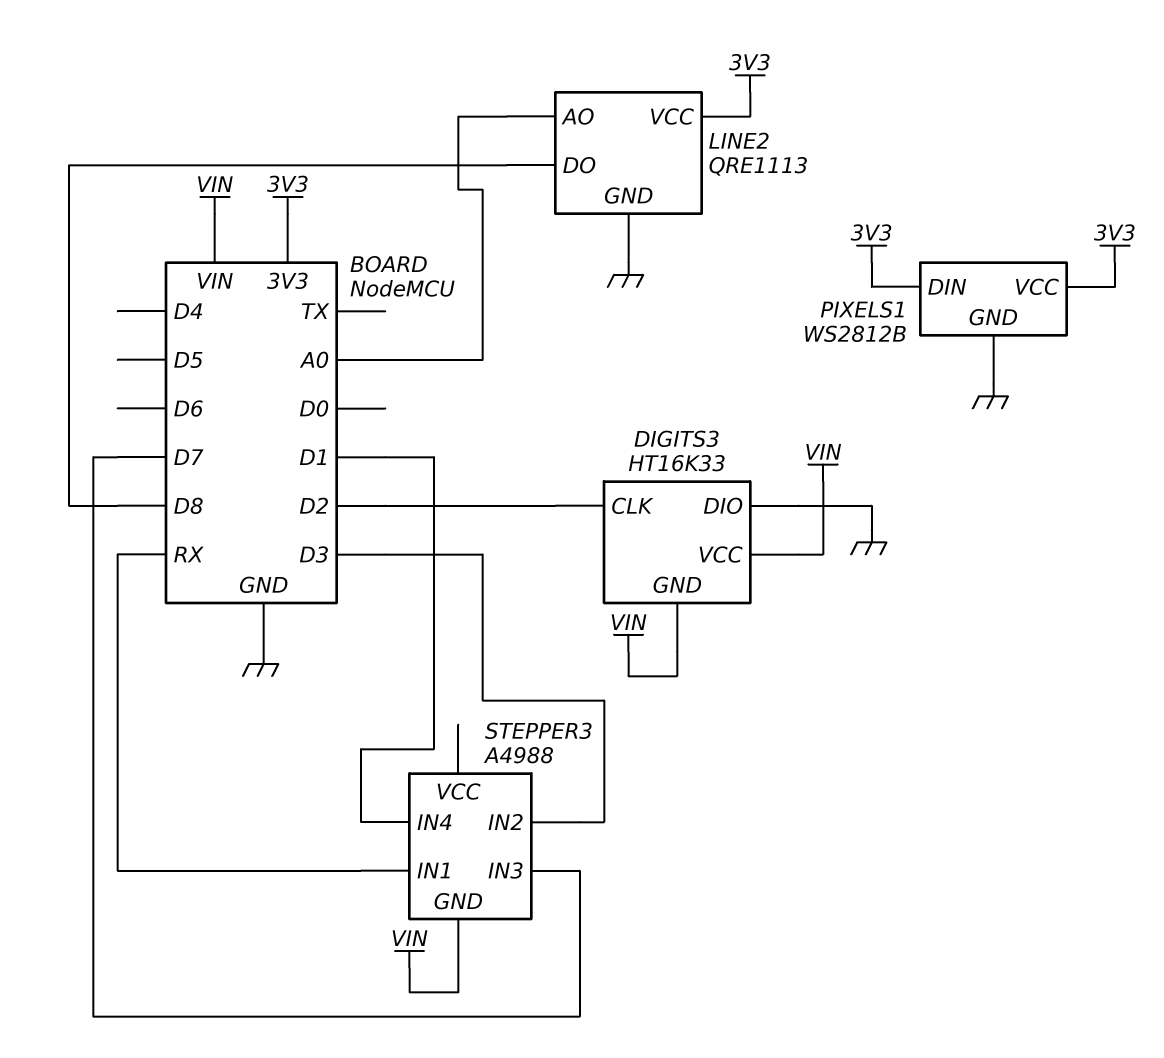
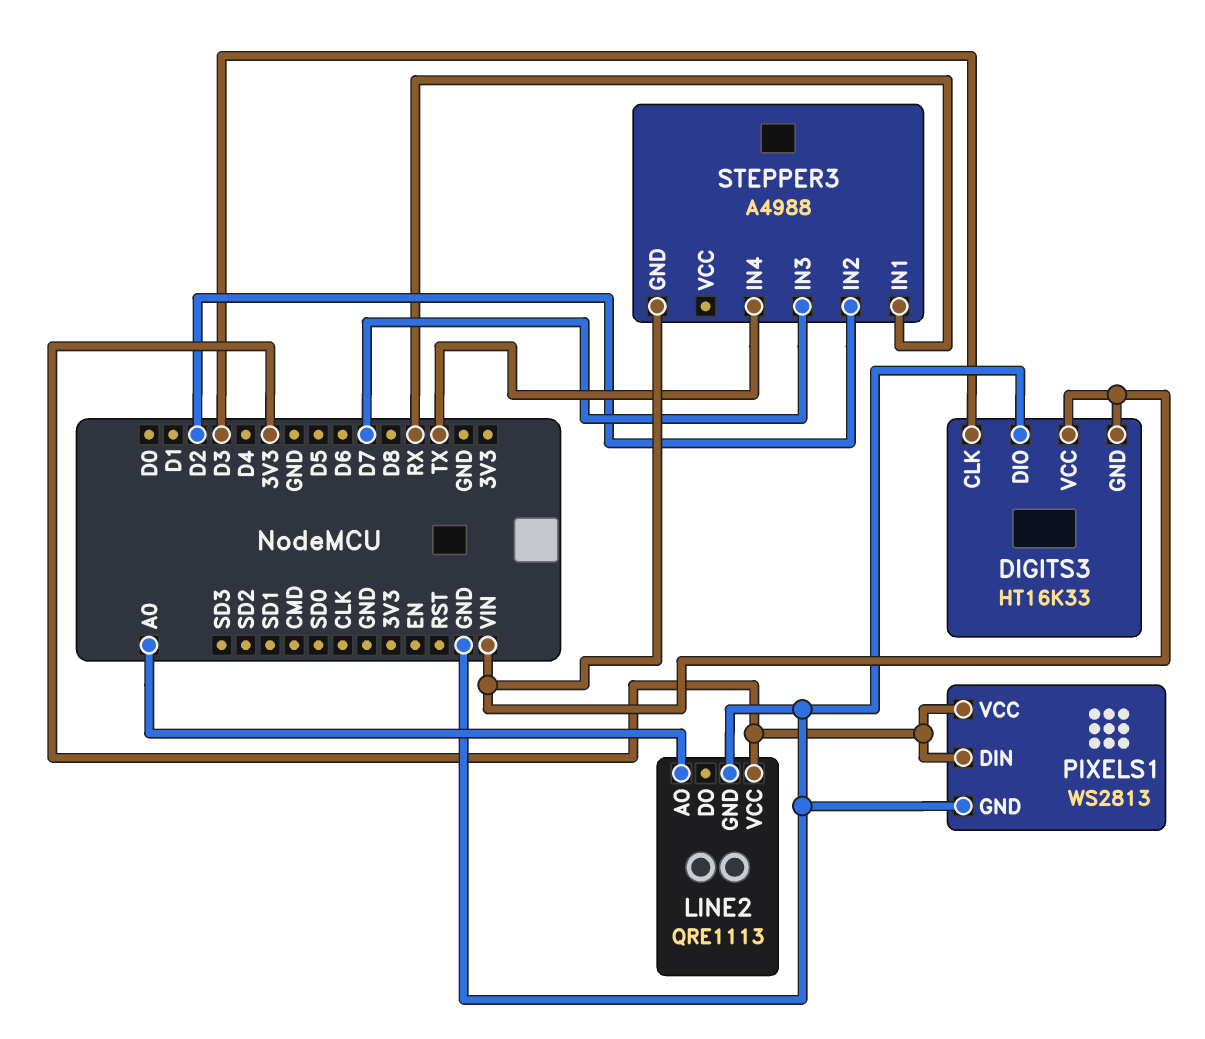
DIGITS3 pin CLK: D2 -> D3
LINE2 pin DO: D8 -> none
PIXELS1: WS2812B -> WS2813
STEPPER3 pin IN2: D3 -> D2
STEPPER3 pin IN4: D1 -> TX

